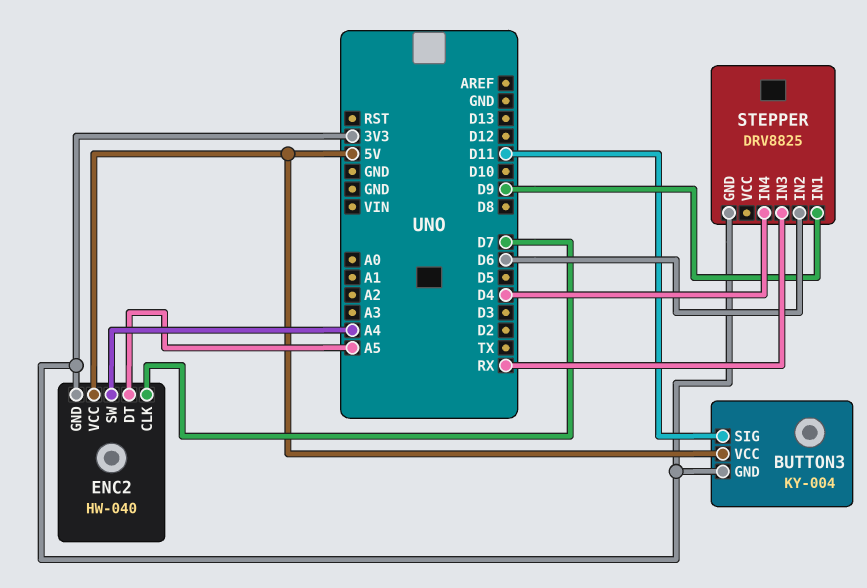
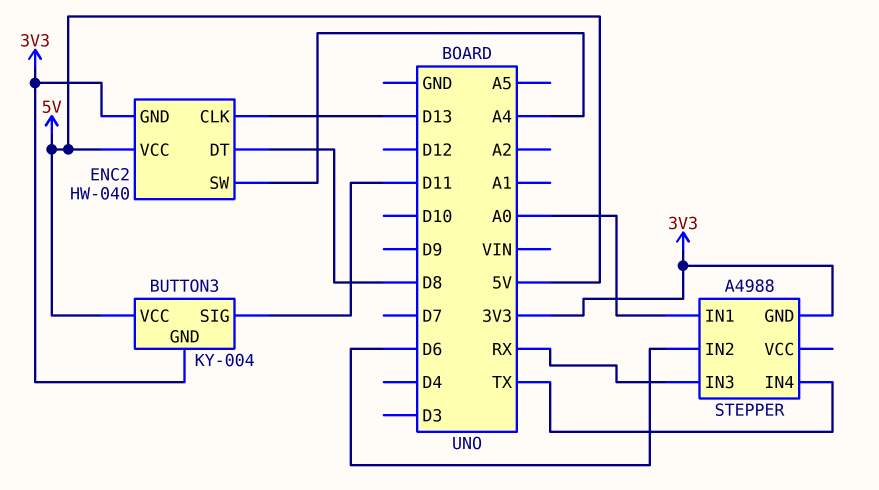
ENC2 pin CLK: D7 -> D13
ENC2 pin DT: A5 -> D8
STEPPER: DRV8825 -> A4988
STEPPER pin IN1: D9 -> A0
STEPPER pin IN4: D4 -> TX

